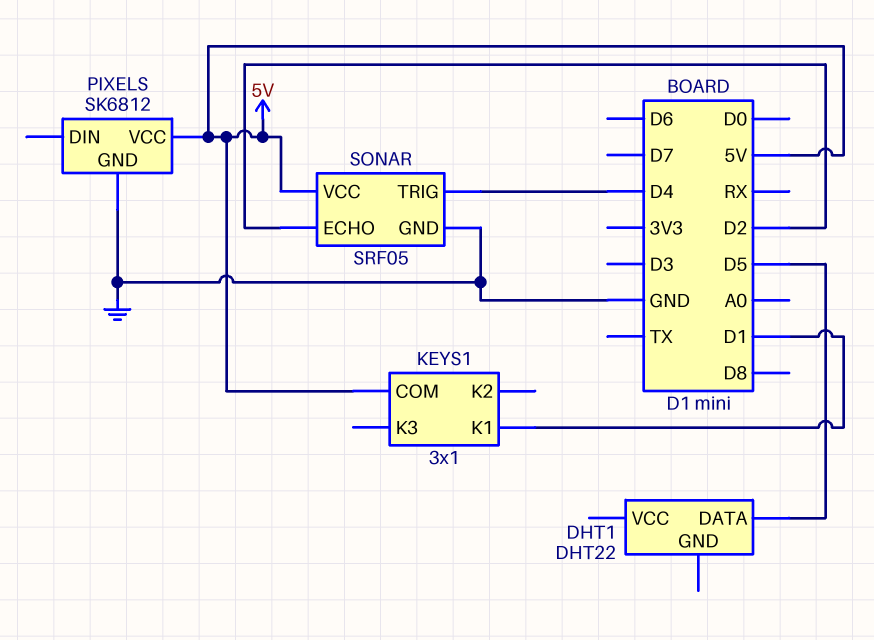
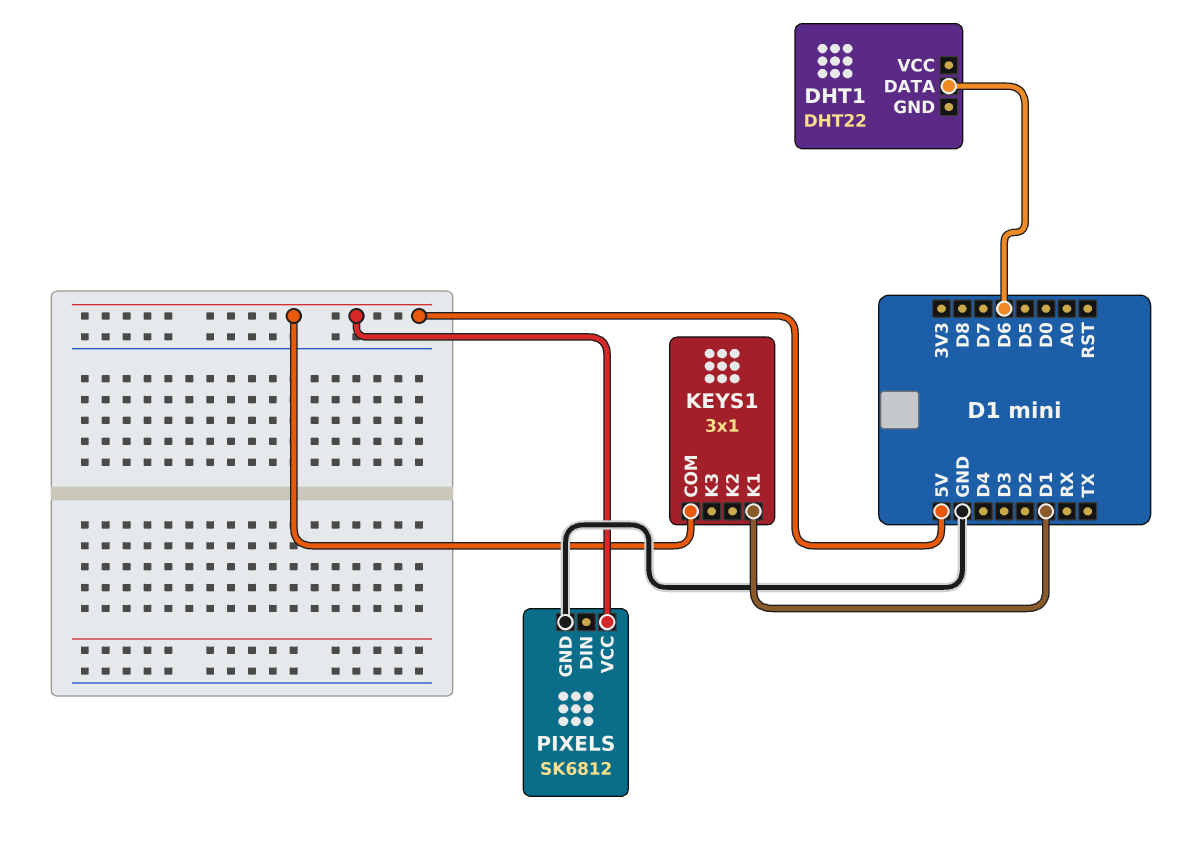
DHT1 pin DATA: D5 -> D6
SONAR: SRF05 -> none
SONAR pin ECHO: D2 -> none
SONAR pin GND: GND -> none
SONAR pin TRIG: D4 -> none
SONAR pin VCC: 5V -> none

